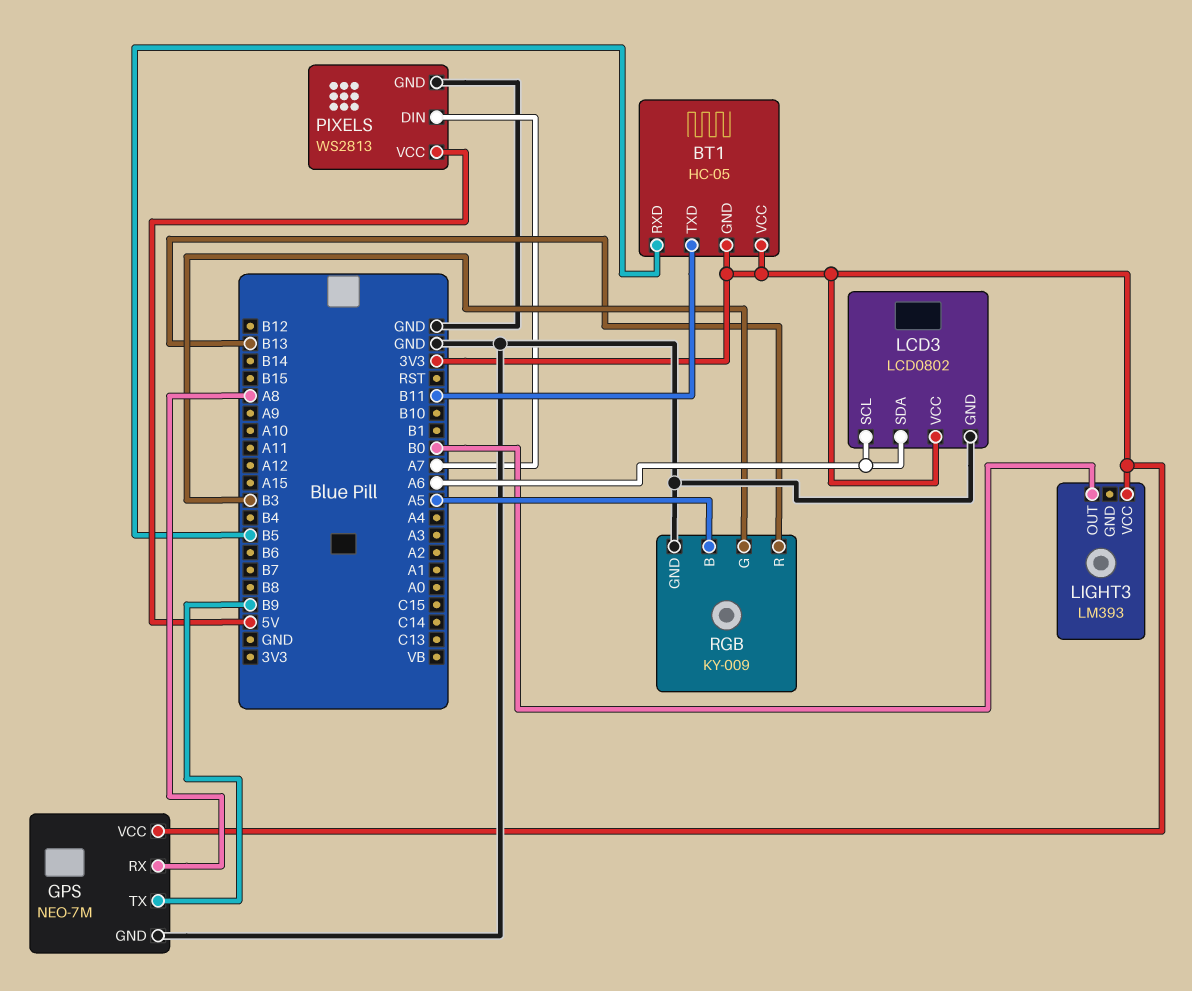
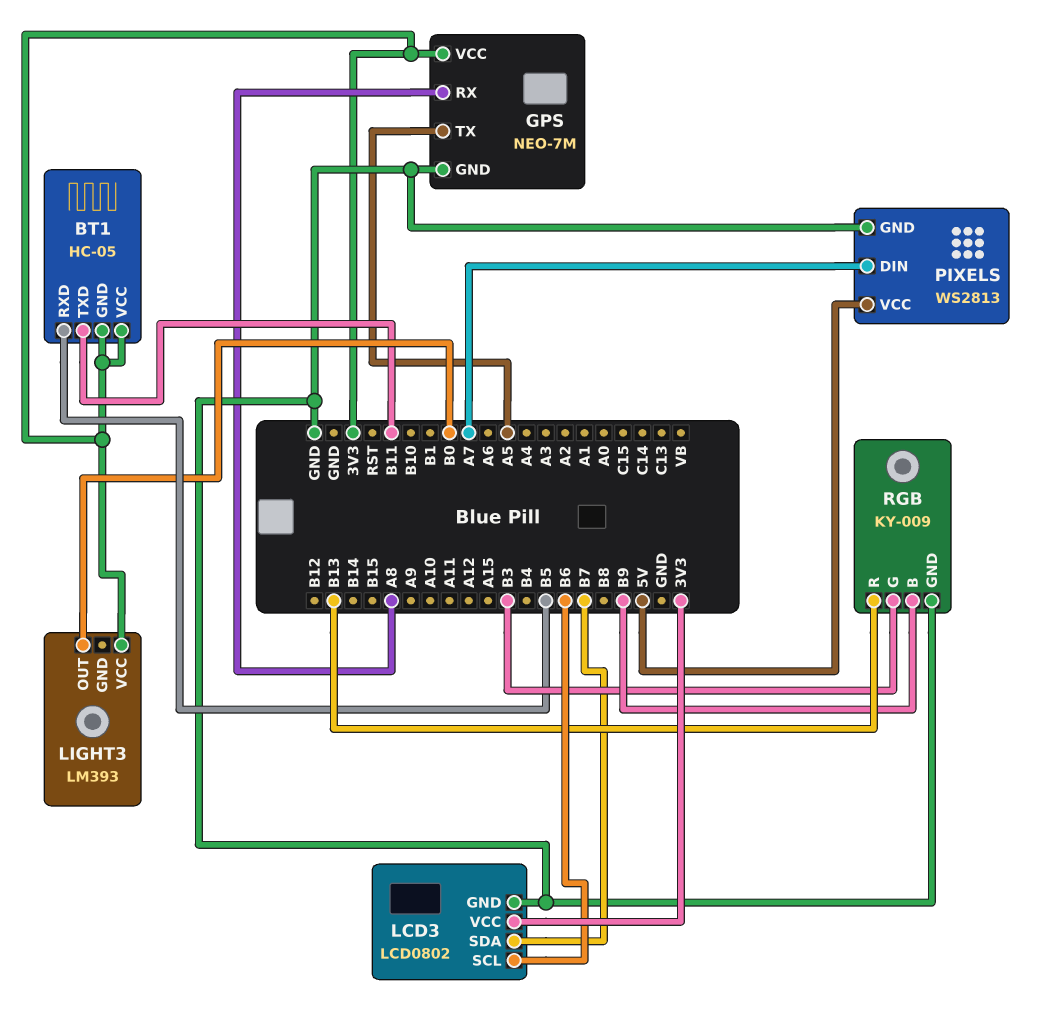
GPS pin TX: B9 -> A5
LCD3 pin SCL: A6 -> B6
LCD3 pin SDA: A6 -> B7
RGB pin B: A5 -> B9

